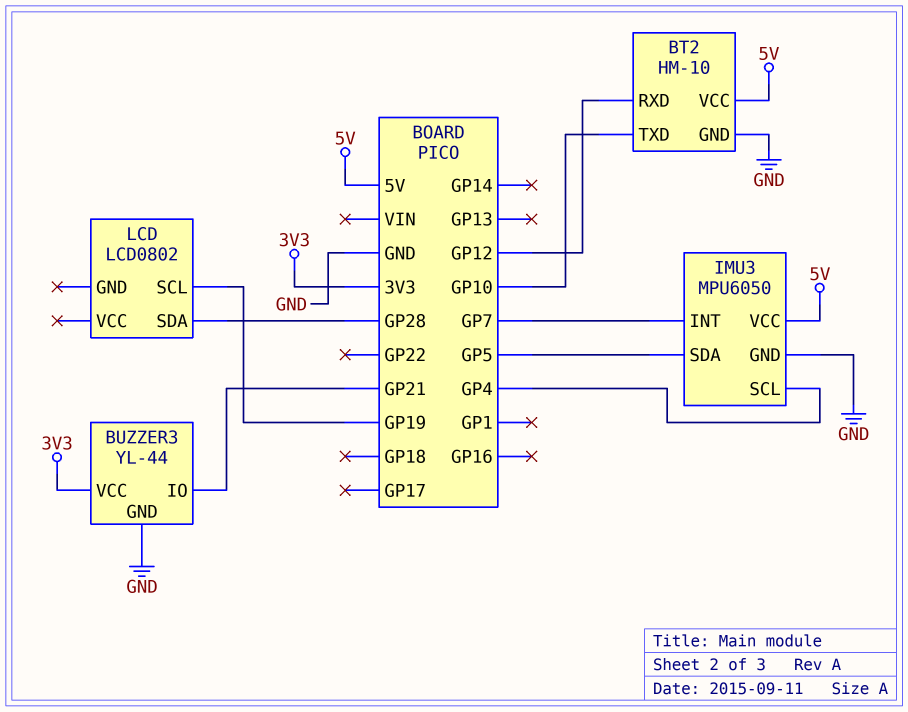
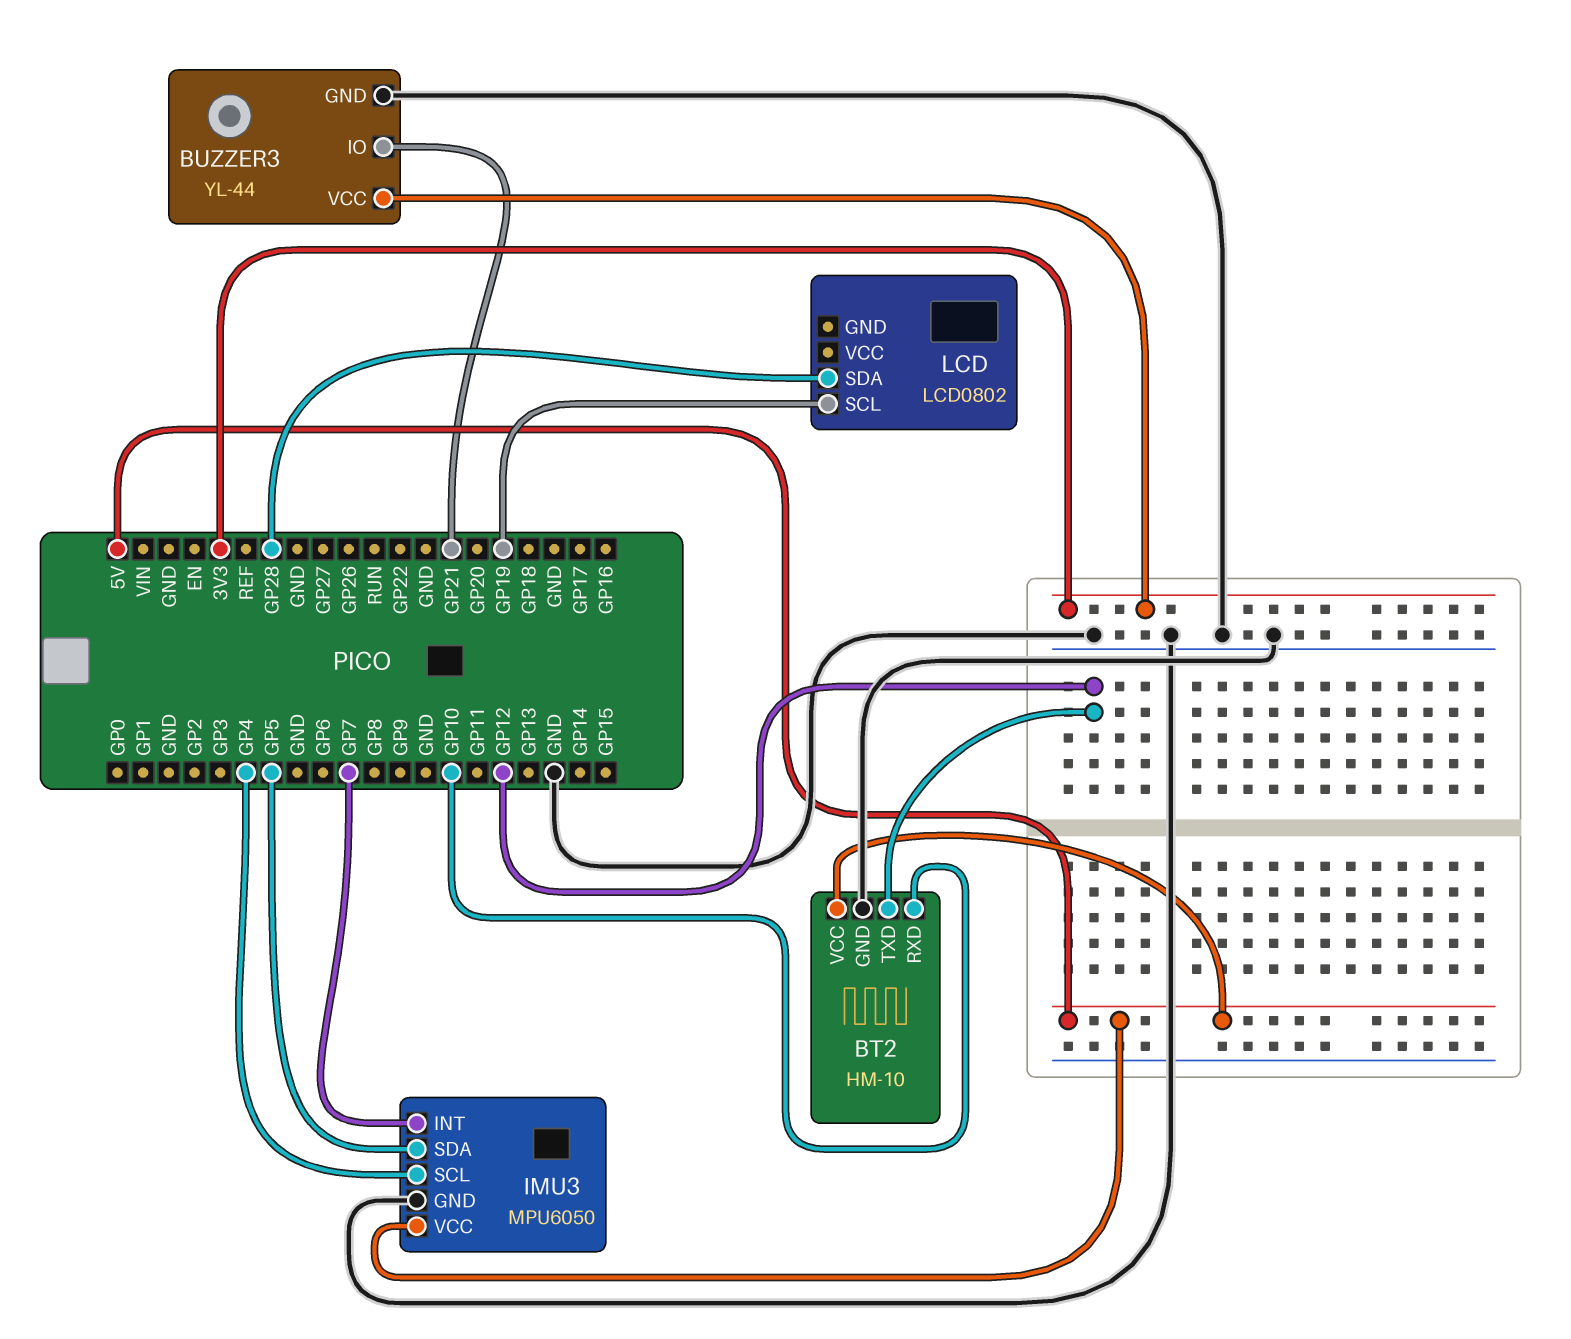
BT2 pin RXD: GP12 -> GP10
BT2 pin TXD: GP10 -> GP12

